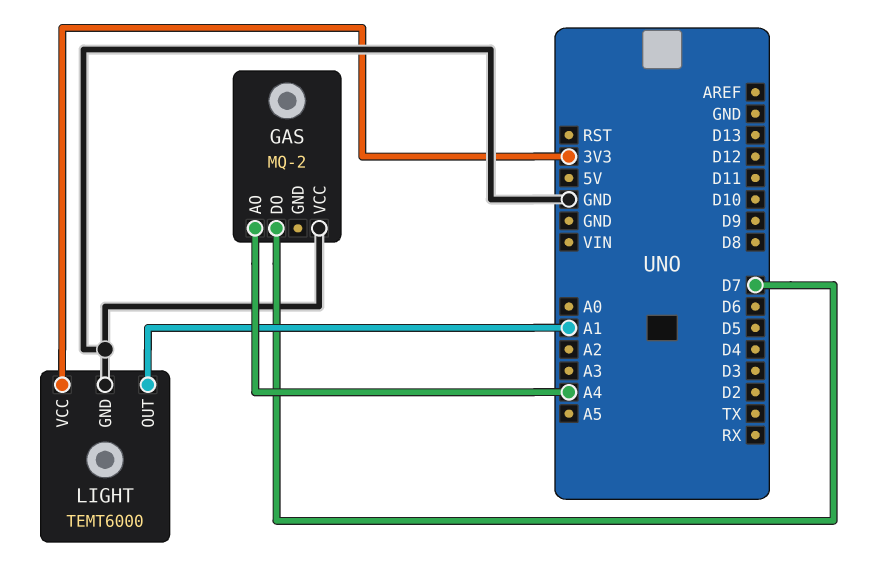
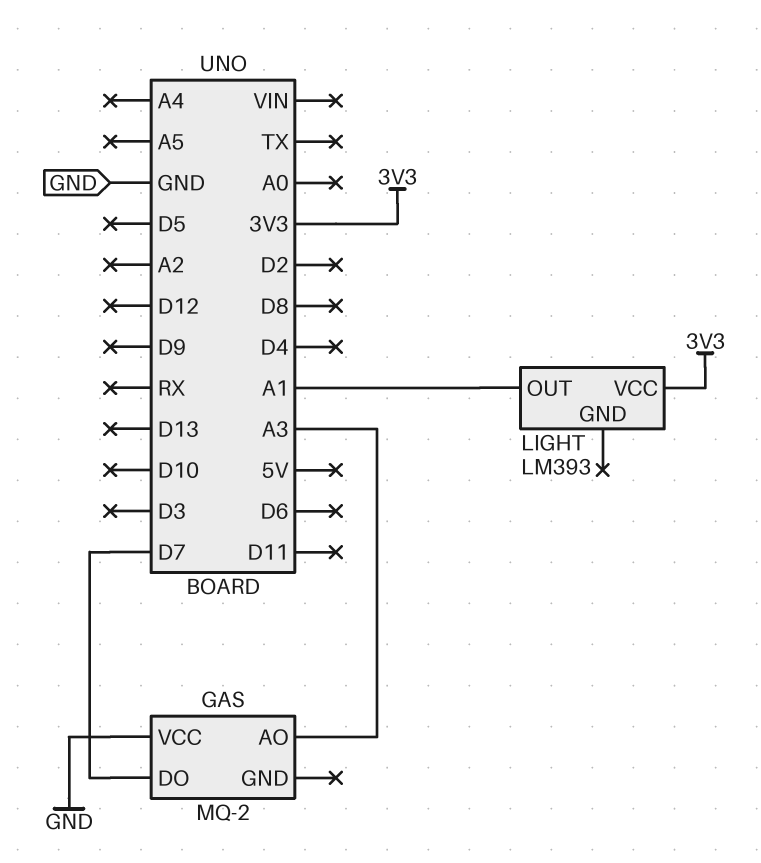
GAS pin AO: A4 -> A3
LIGHT: TEMT6000 -> LM393
LIGHT pin GND: GND -> none

